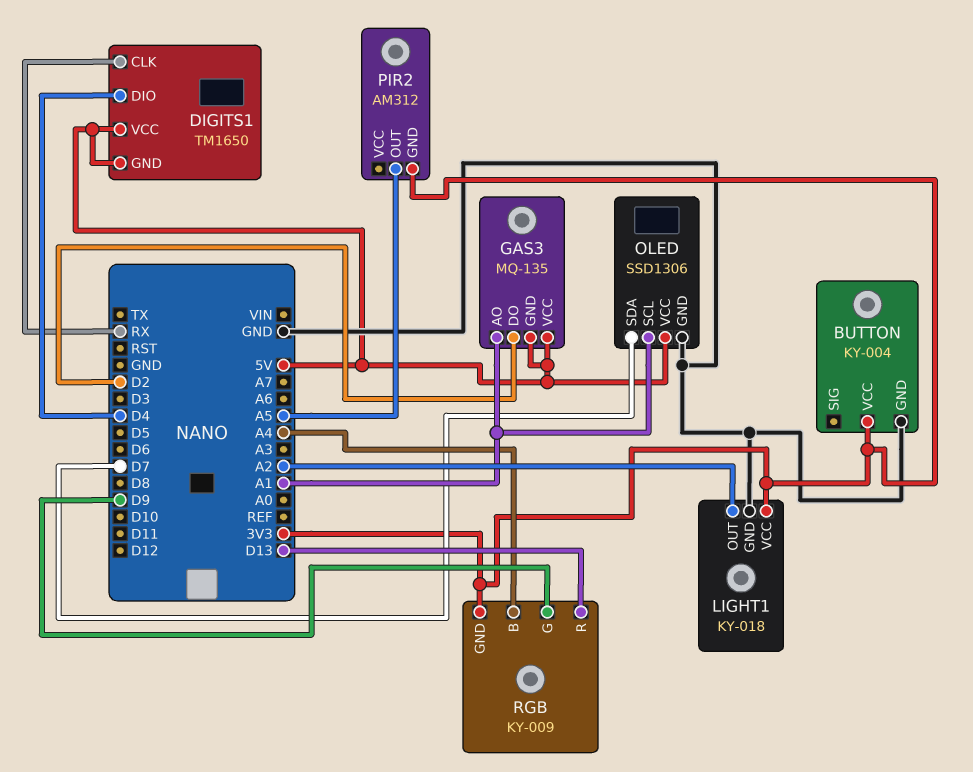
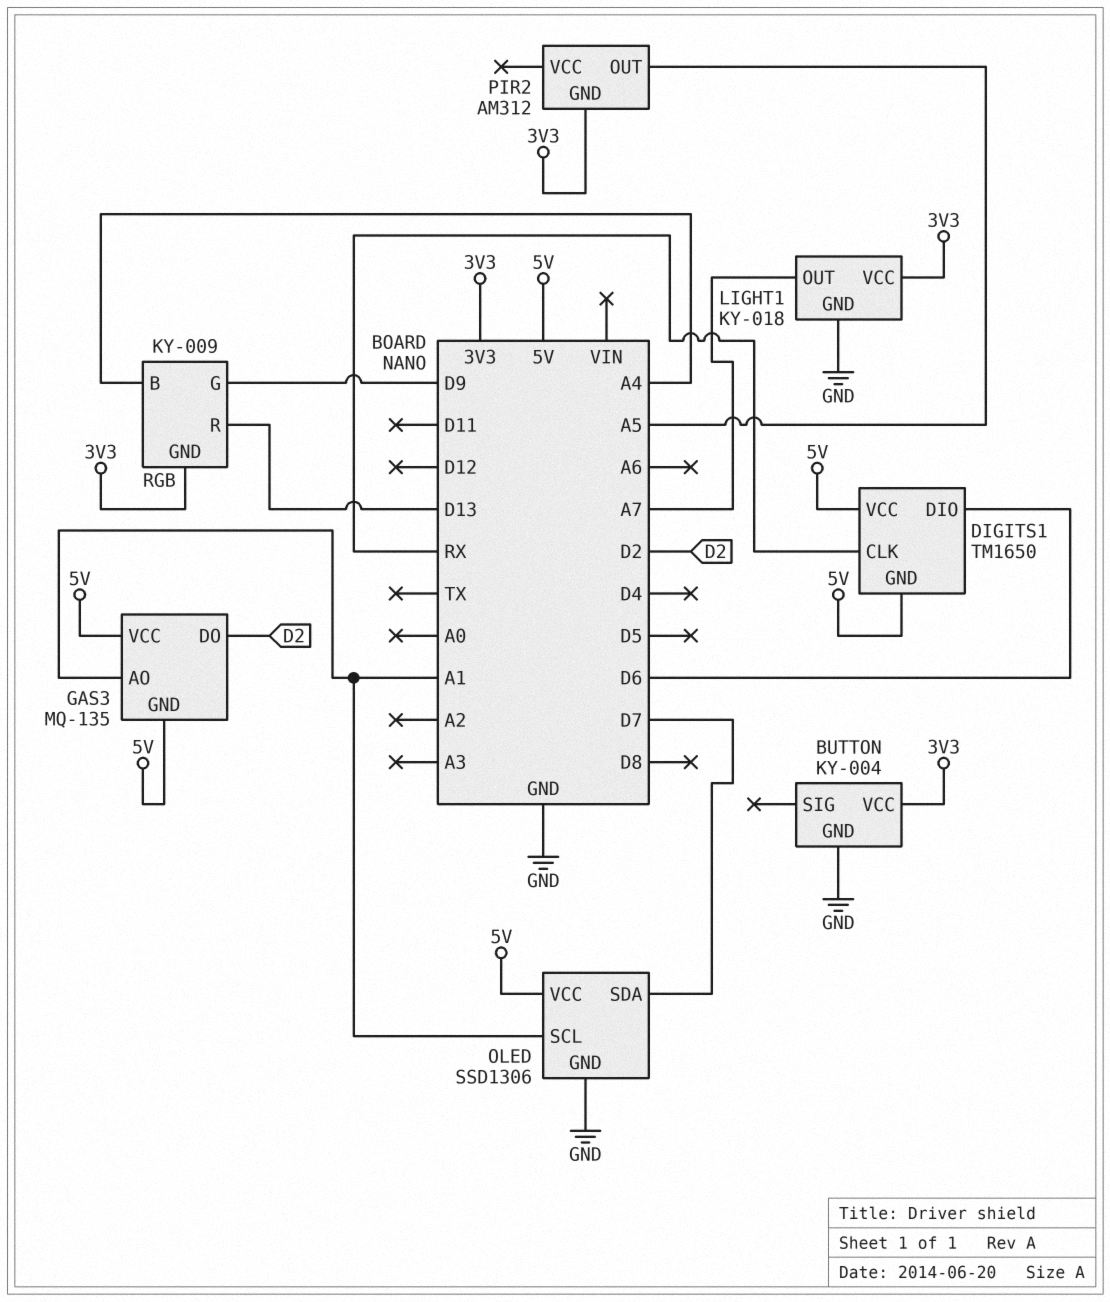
DIGITS1 pin DIO: D4 -> D6
LIGHT1 pin OUT: A2 -> A7

